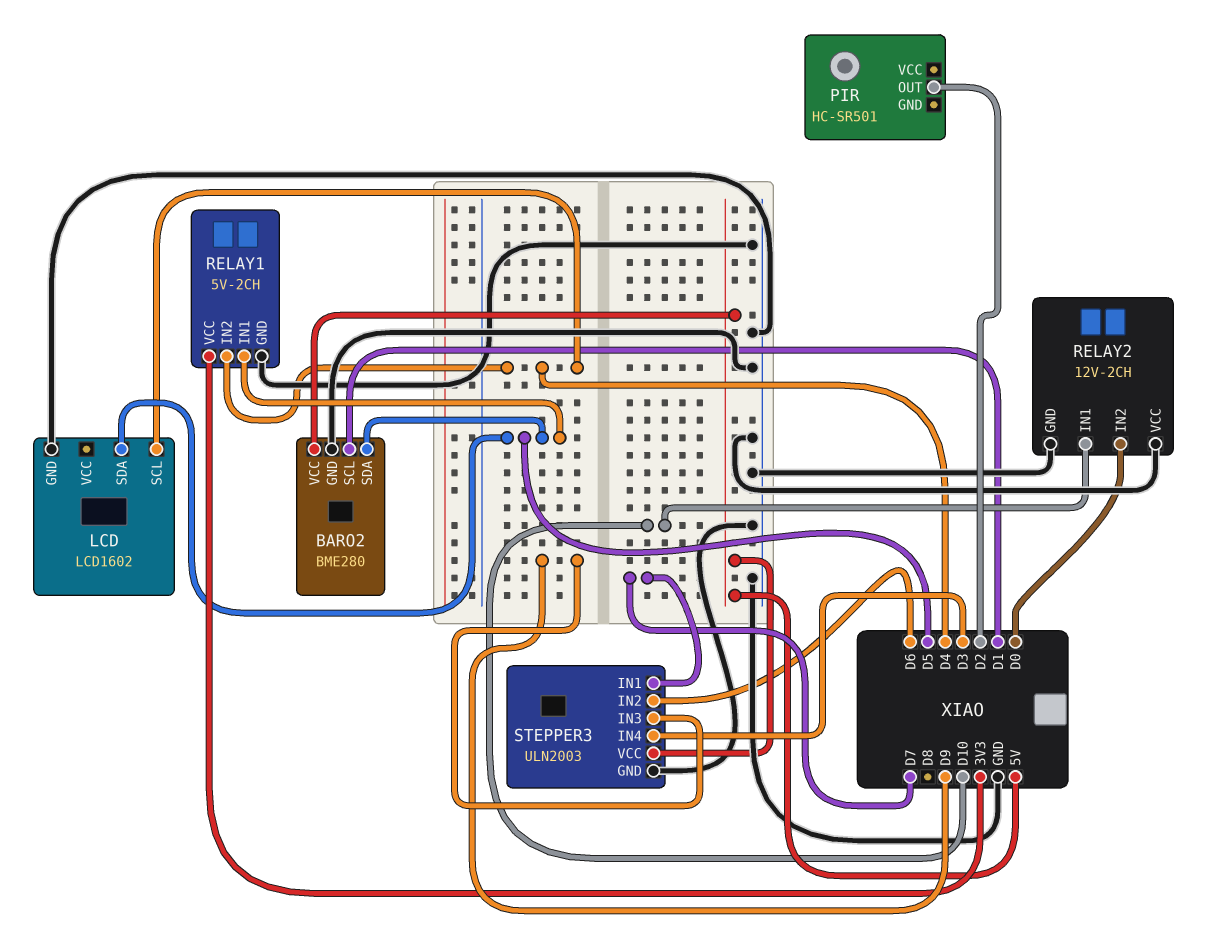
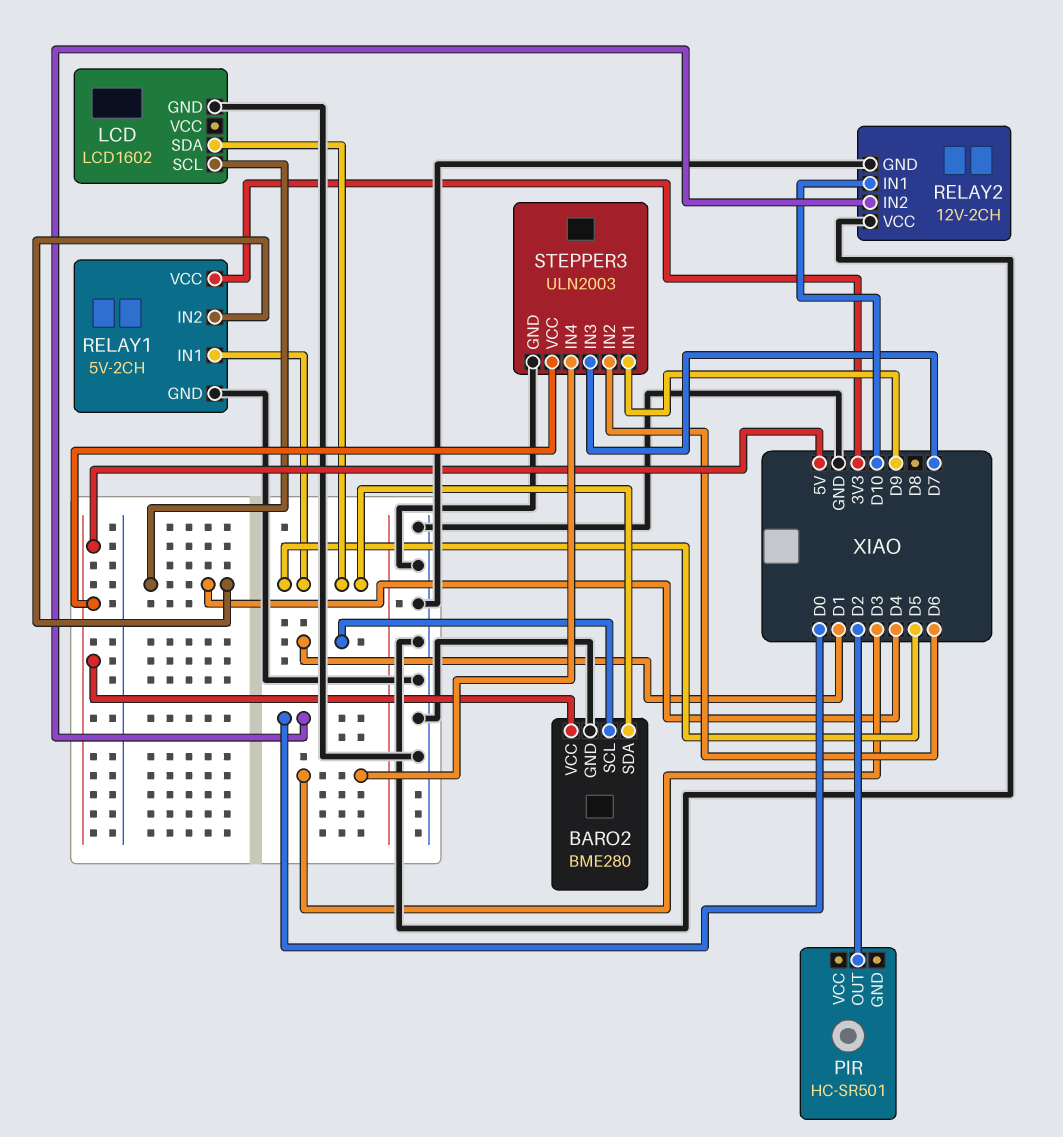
STEPPER3 pin IN1: D7 -> D9
STEPPER3 pin IN3: D9 -> D7

